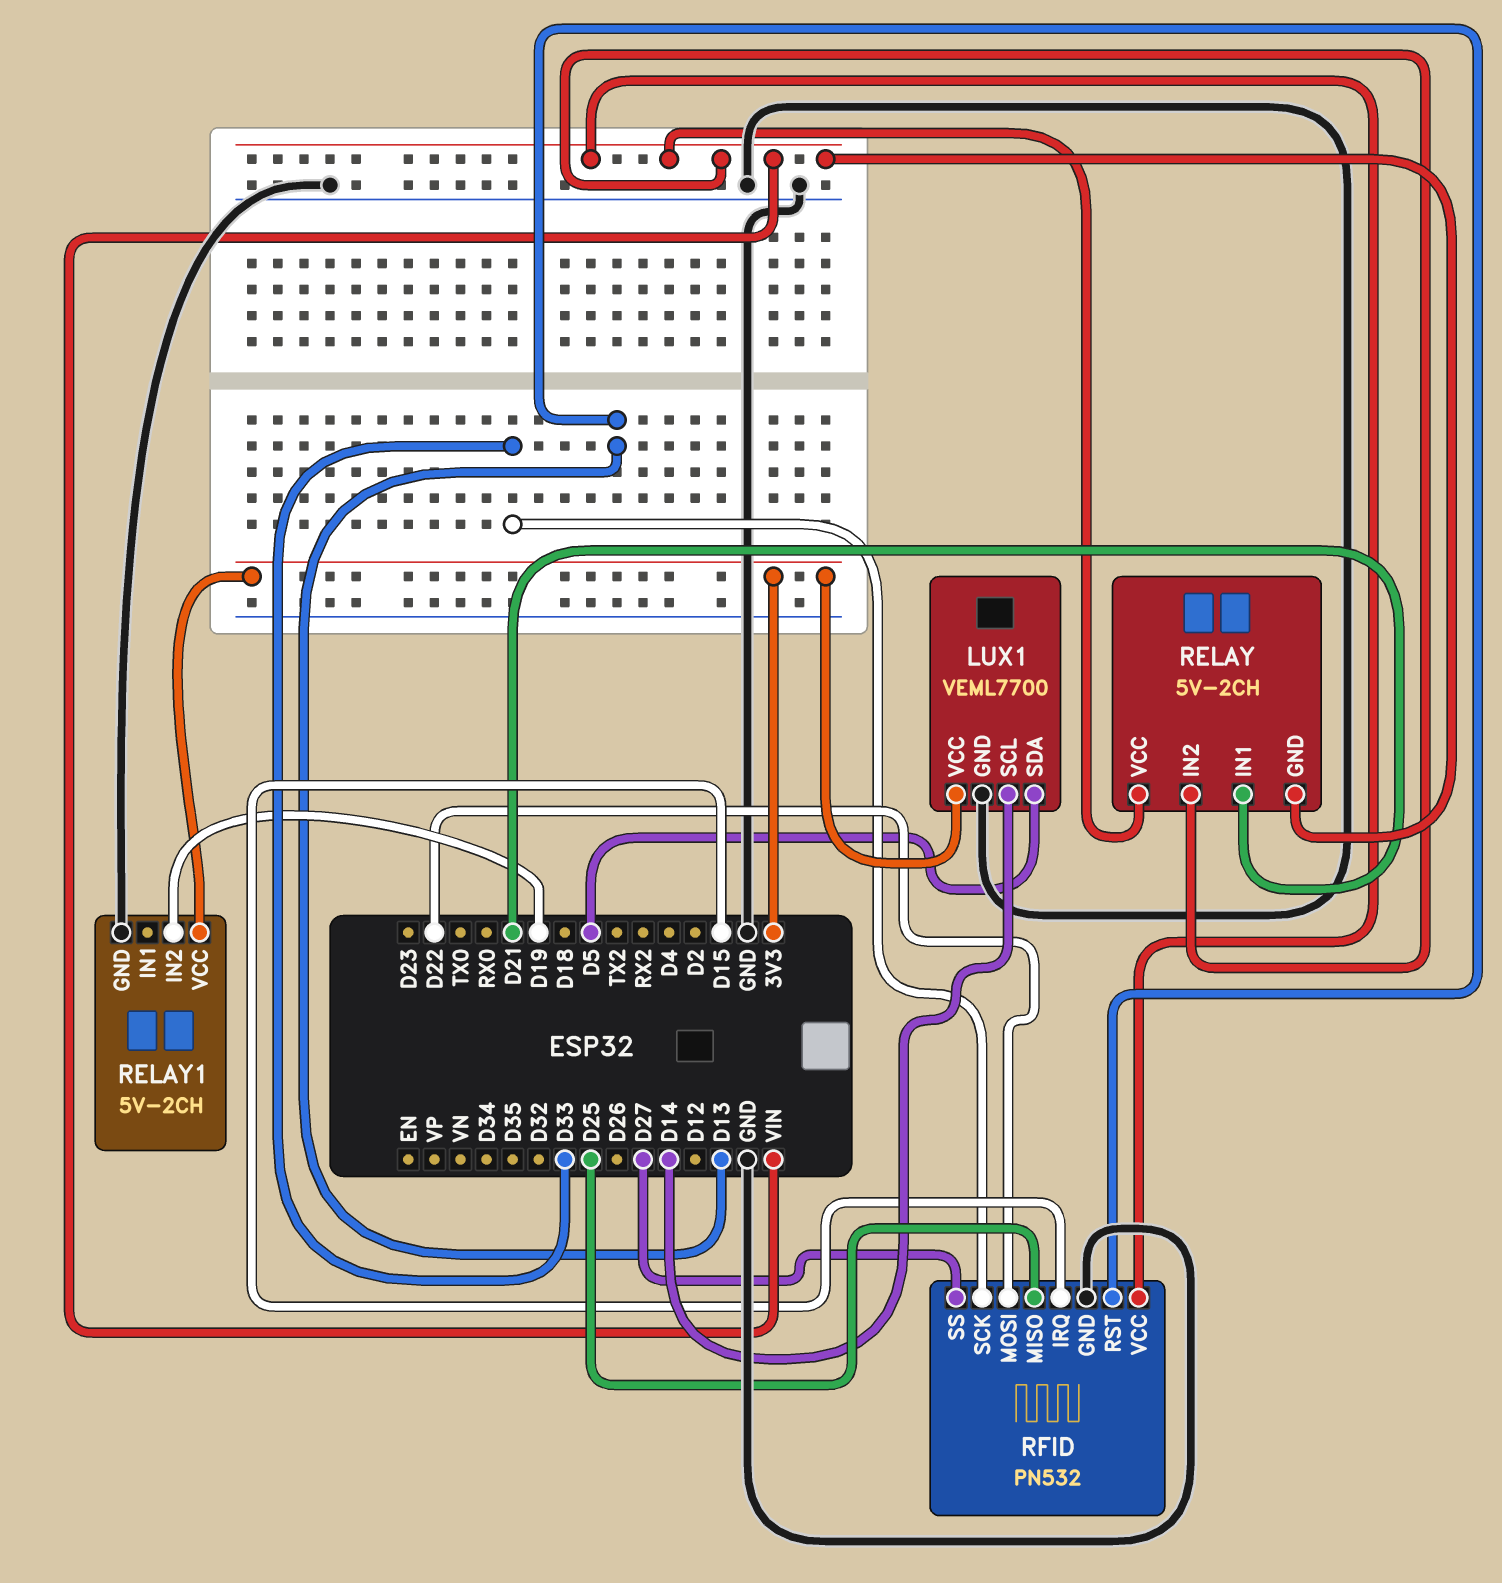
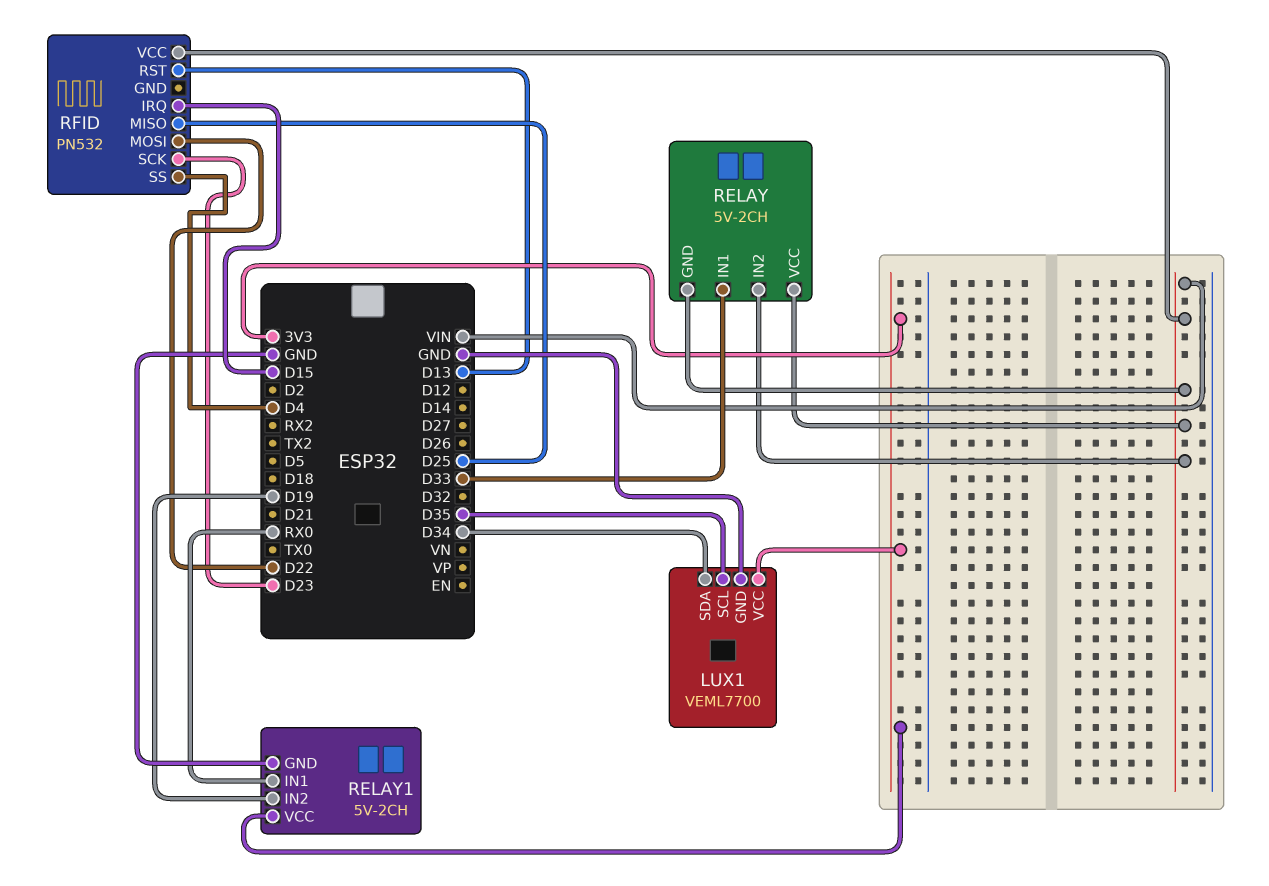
LUX1 pin SCL: D14 -> D35
LUX1 pin SDA: D5 -> D34
RELAY pin IN1: D21 -> D33
RELAY1 pin IN1: none -> RX0
RFID pin GND: GND -> none
RFID pin SCK: D33 -> D23
RFID pin SS: D27 -> D4

